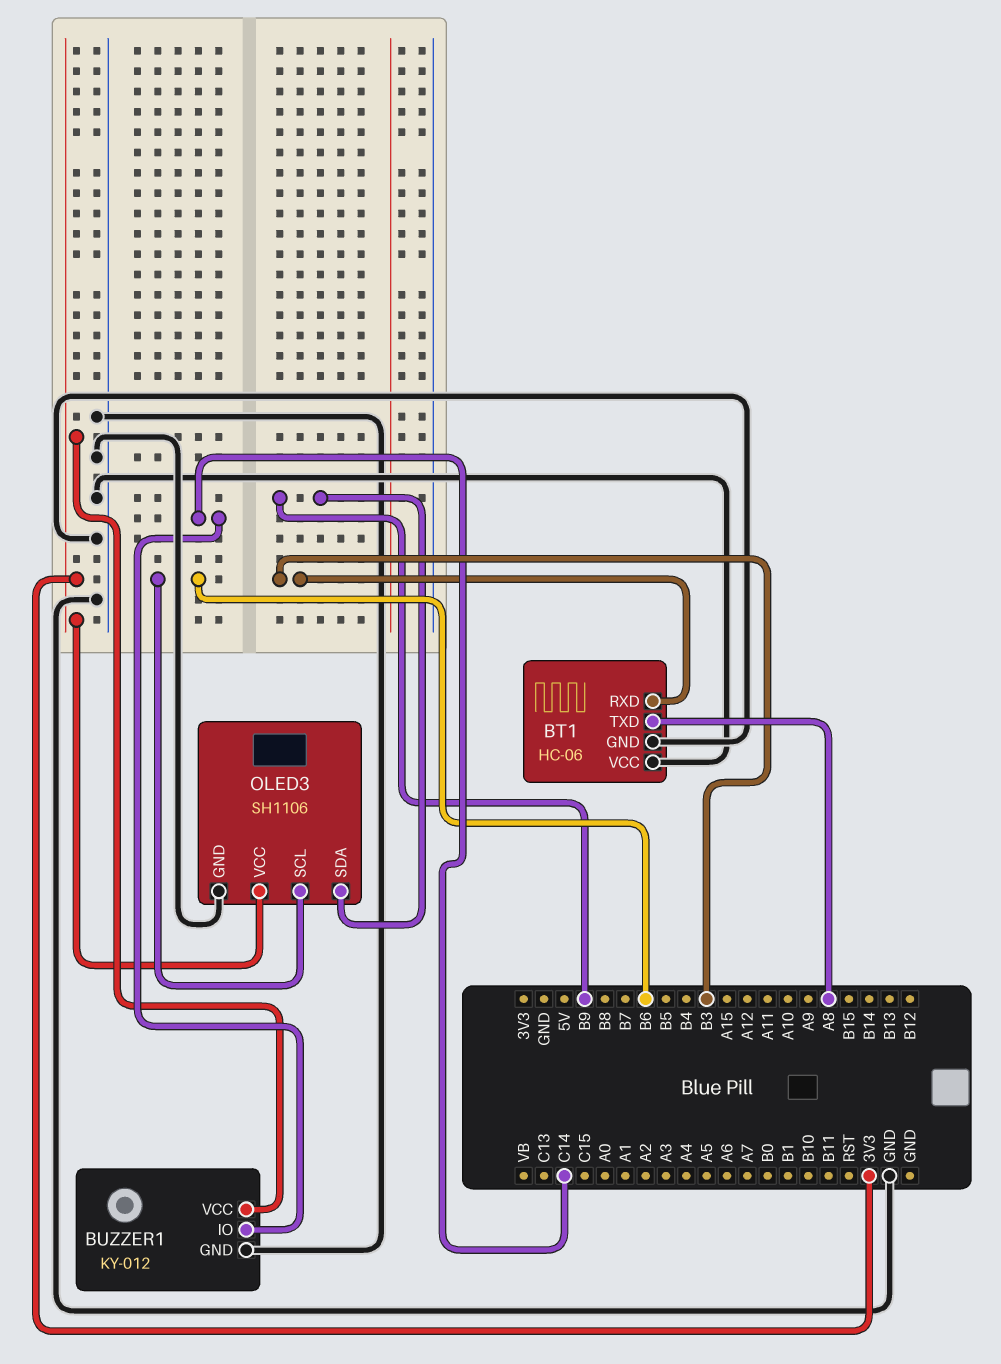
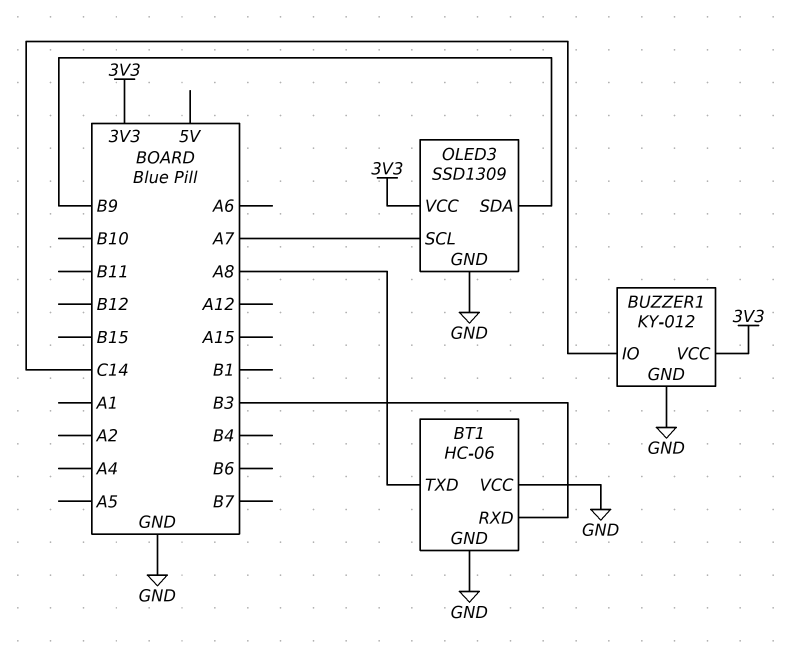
OLED3: SH1106 -> SSD1309
OLED3 pin SCL: B6 -> A7

